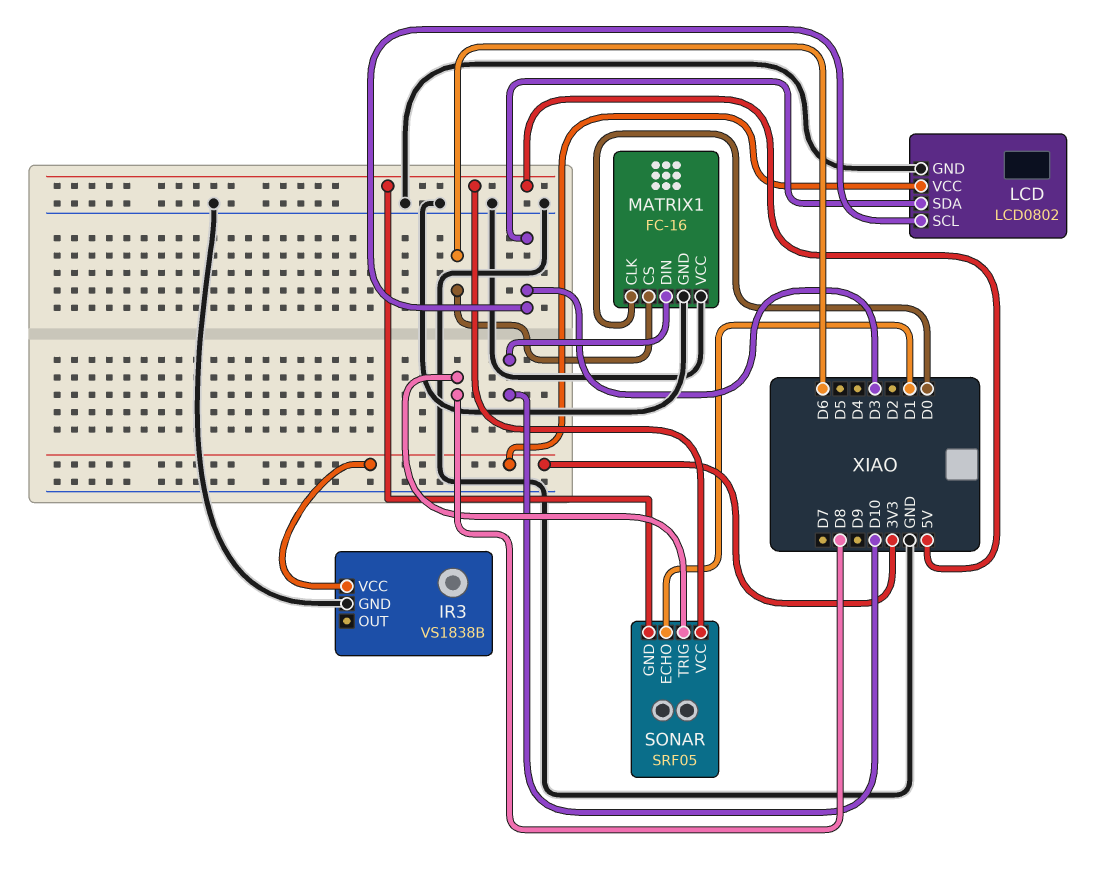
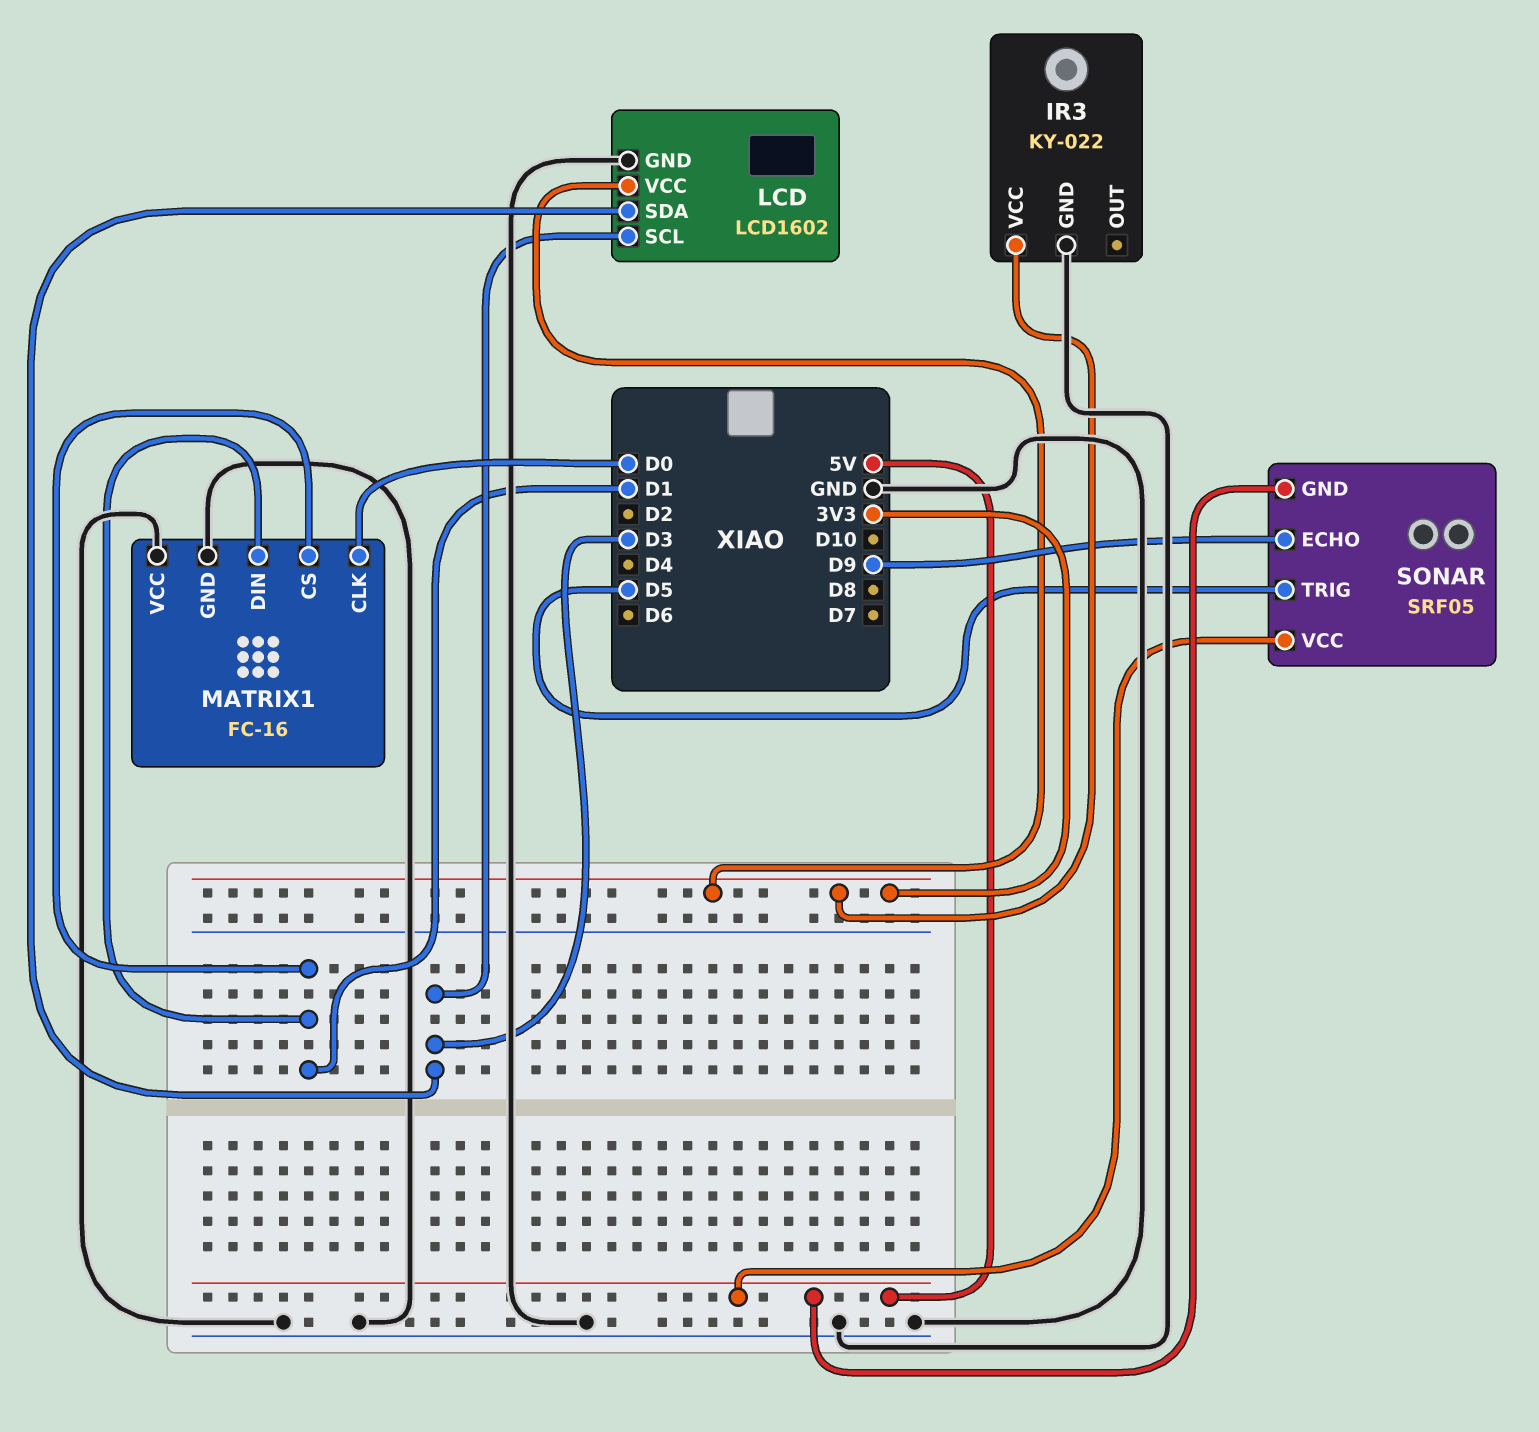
IR3: VS1838B -> KY-022
LCD: LCD0802 -> LCD1602
MATRIX1 pin CS: D6 -> D1
MATRIX1 pin DIN: D10 -> D1
SONAR pin ECHO: D1 -> D9
SONAR pin TRIG: D8 -> D5

